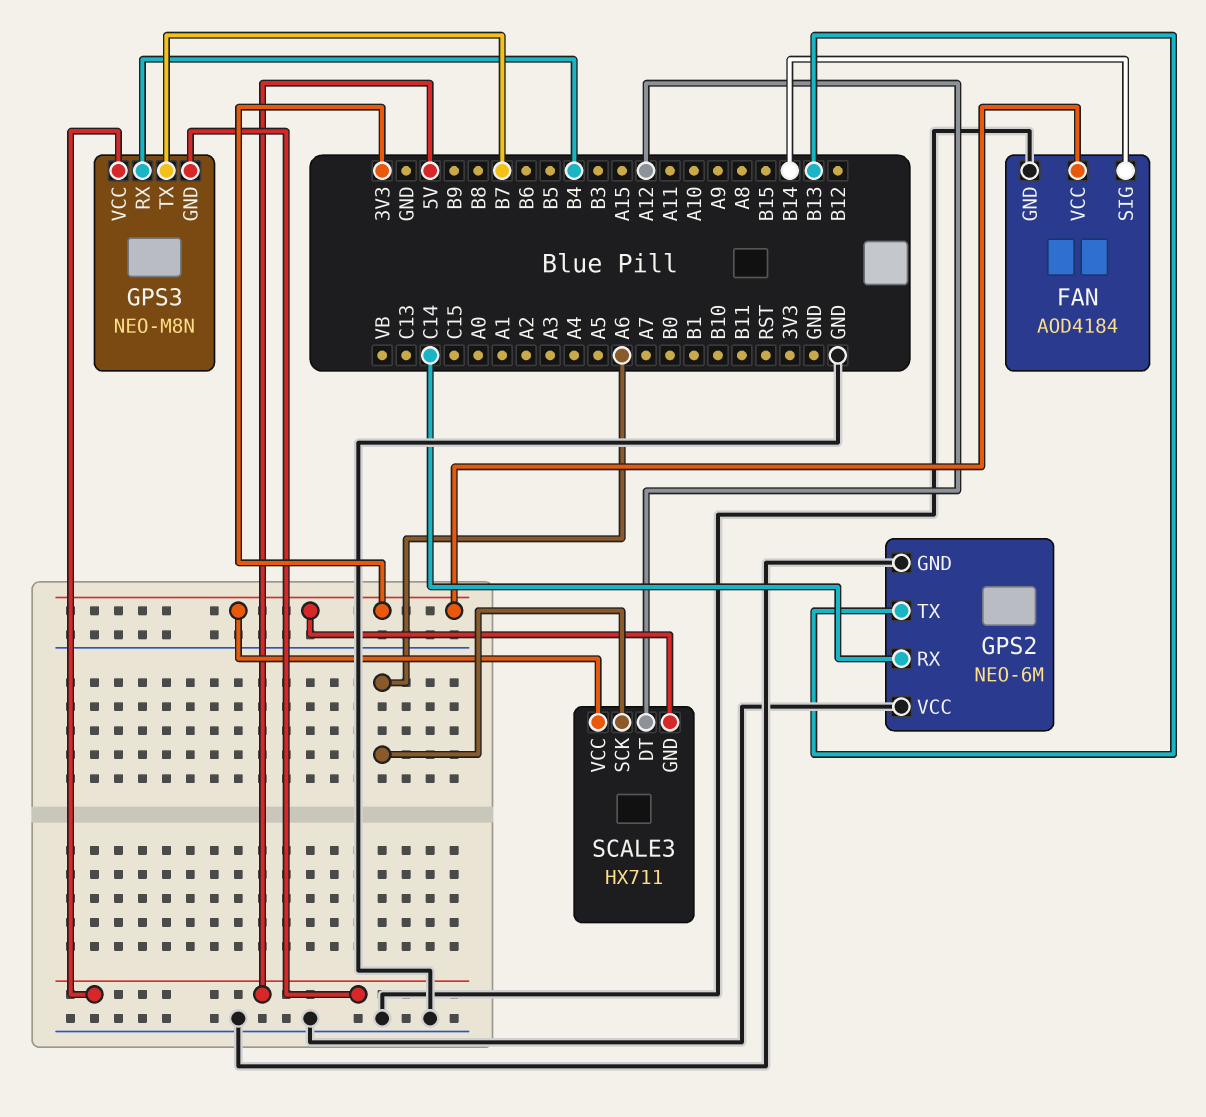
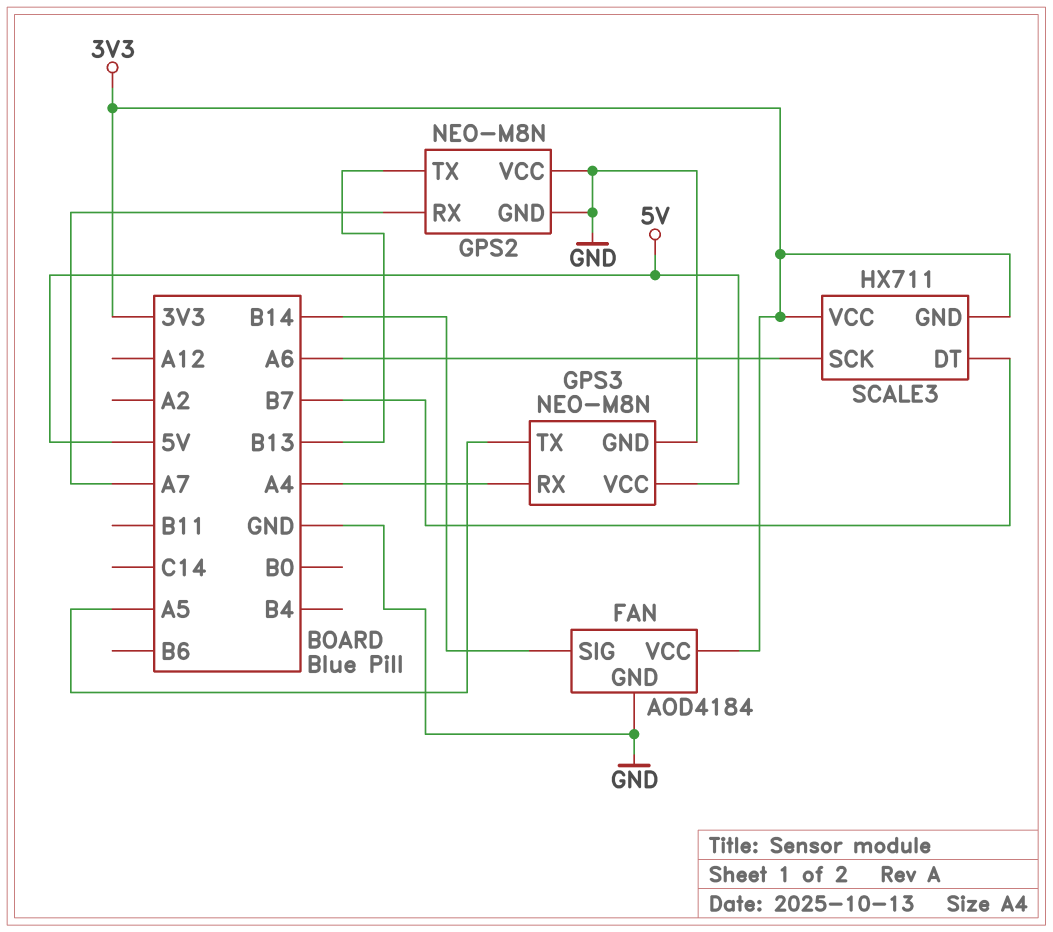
GPS2: NEO-6M -> NEO-M8N
GPS2 pin RX: C14 -> A7
GPS3 pin GND: 5V -> GND
GPS3 pin RX: B4 -> A4
GPS3 pin TX: B7 -> A5
SCALE3 pin DT: A12 -> B7

